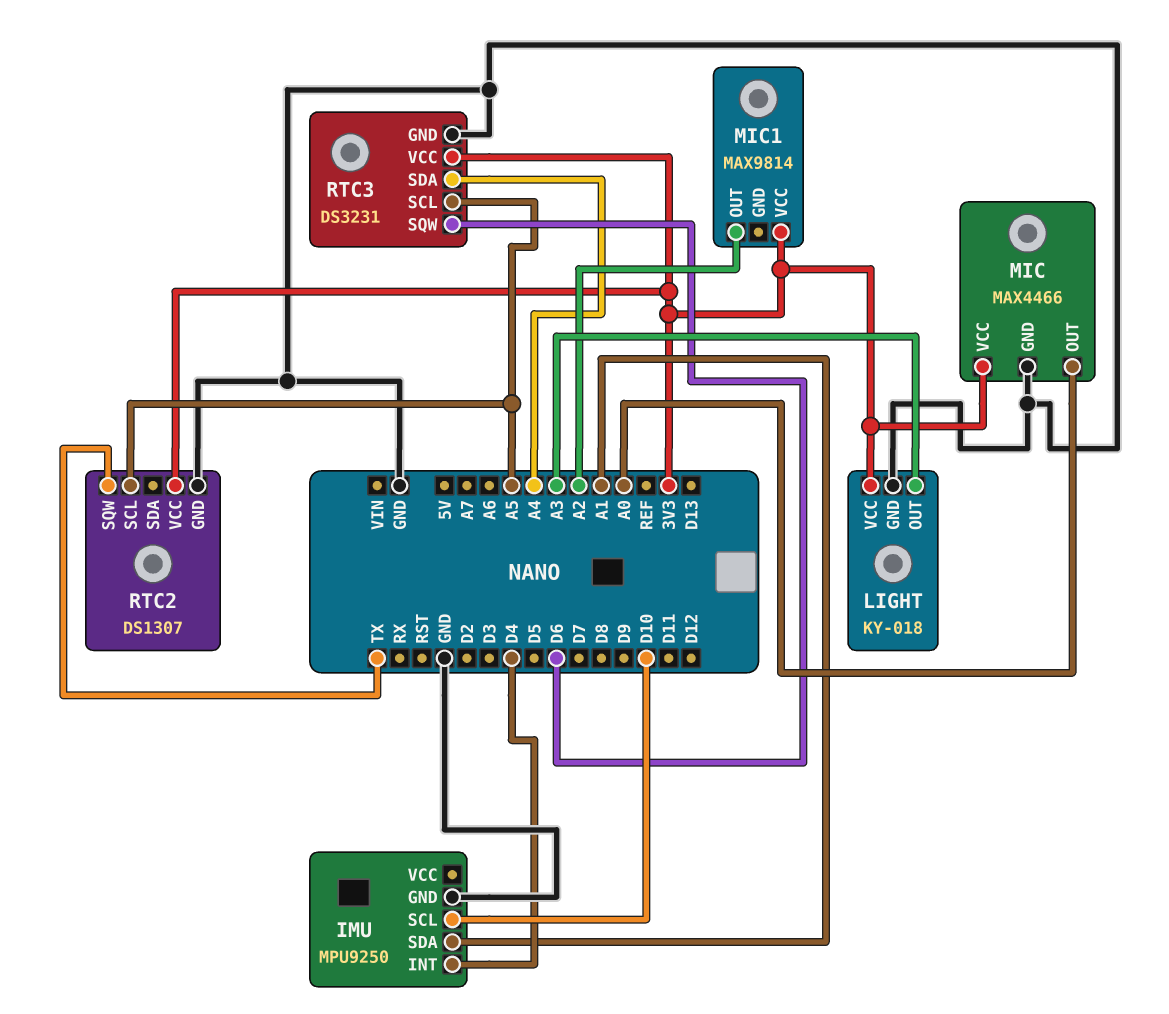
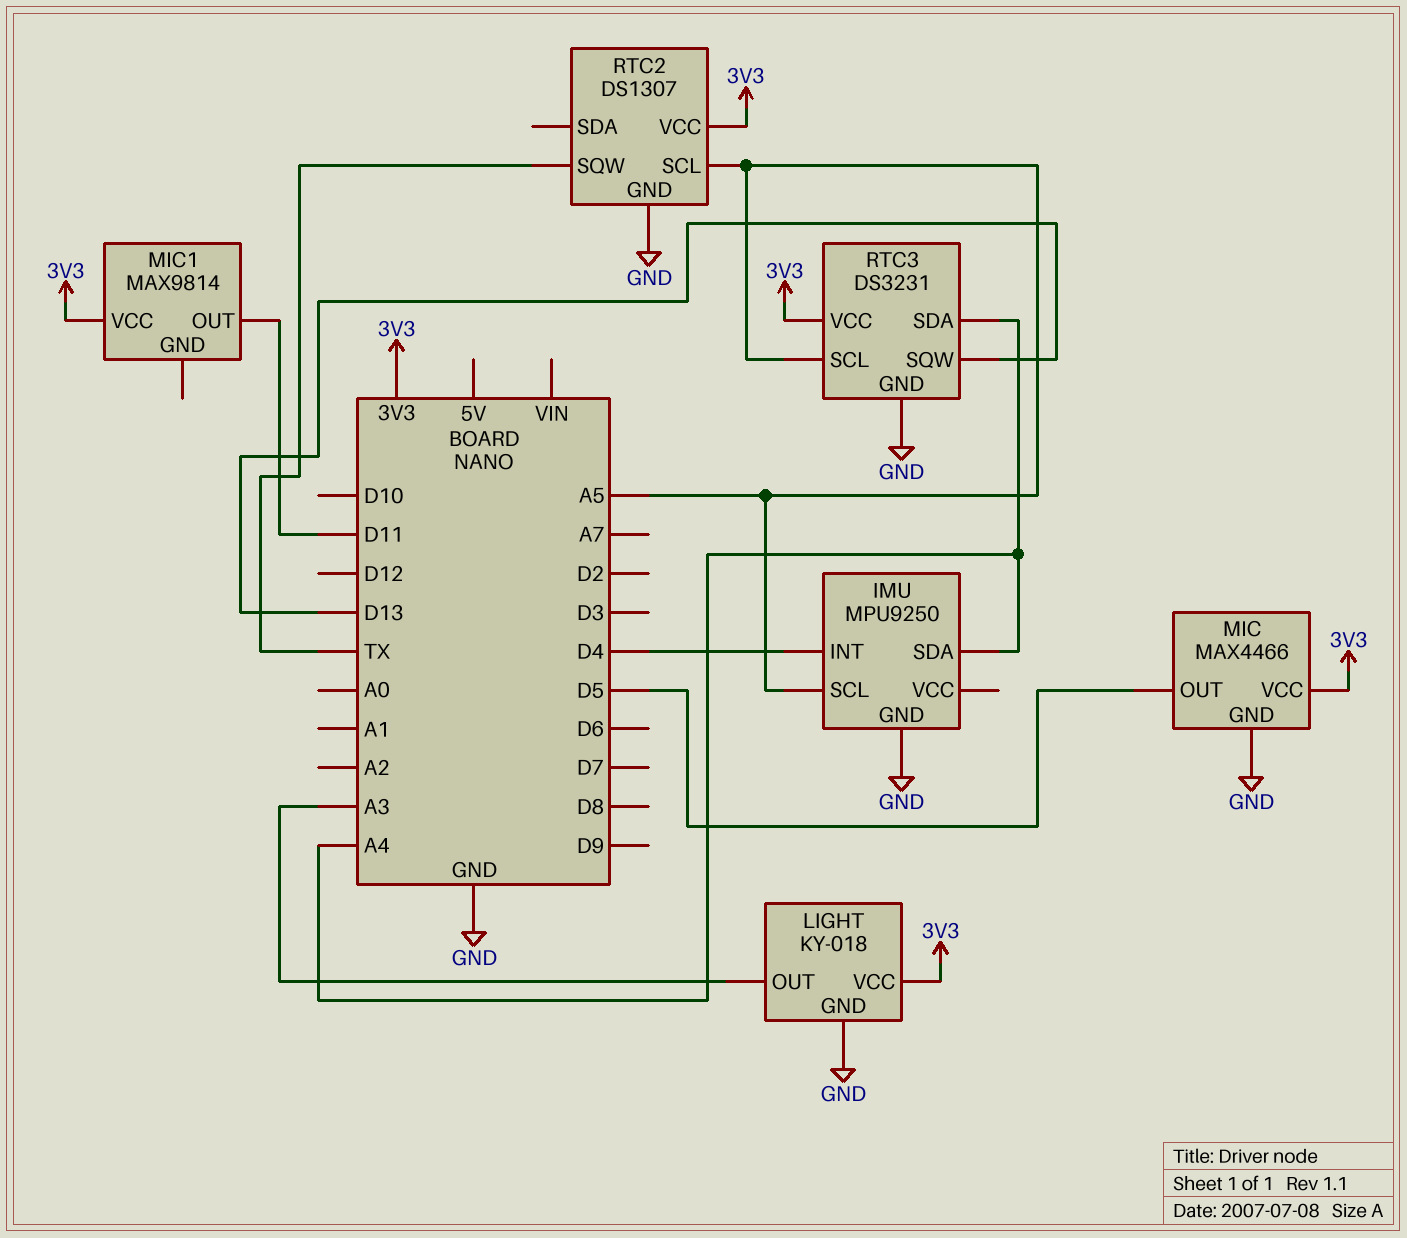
IMU pin SCL: D10 -> A5
IMU pin SDA: A1 -> A4
MIC pin OUT: A0 -> D5
MIC1 pin OUT: A2 -> D11
RTC3 pin SQW: D6 -> D13

